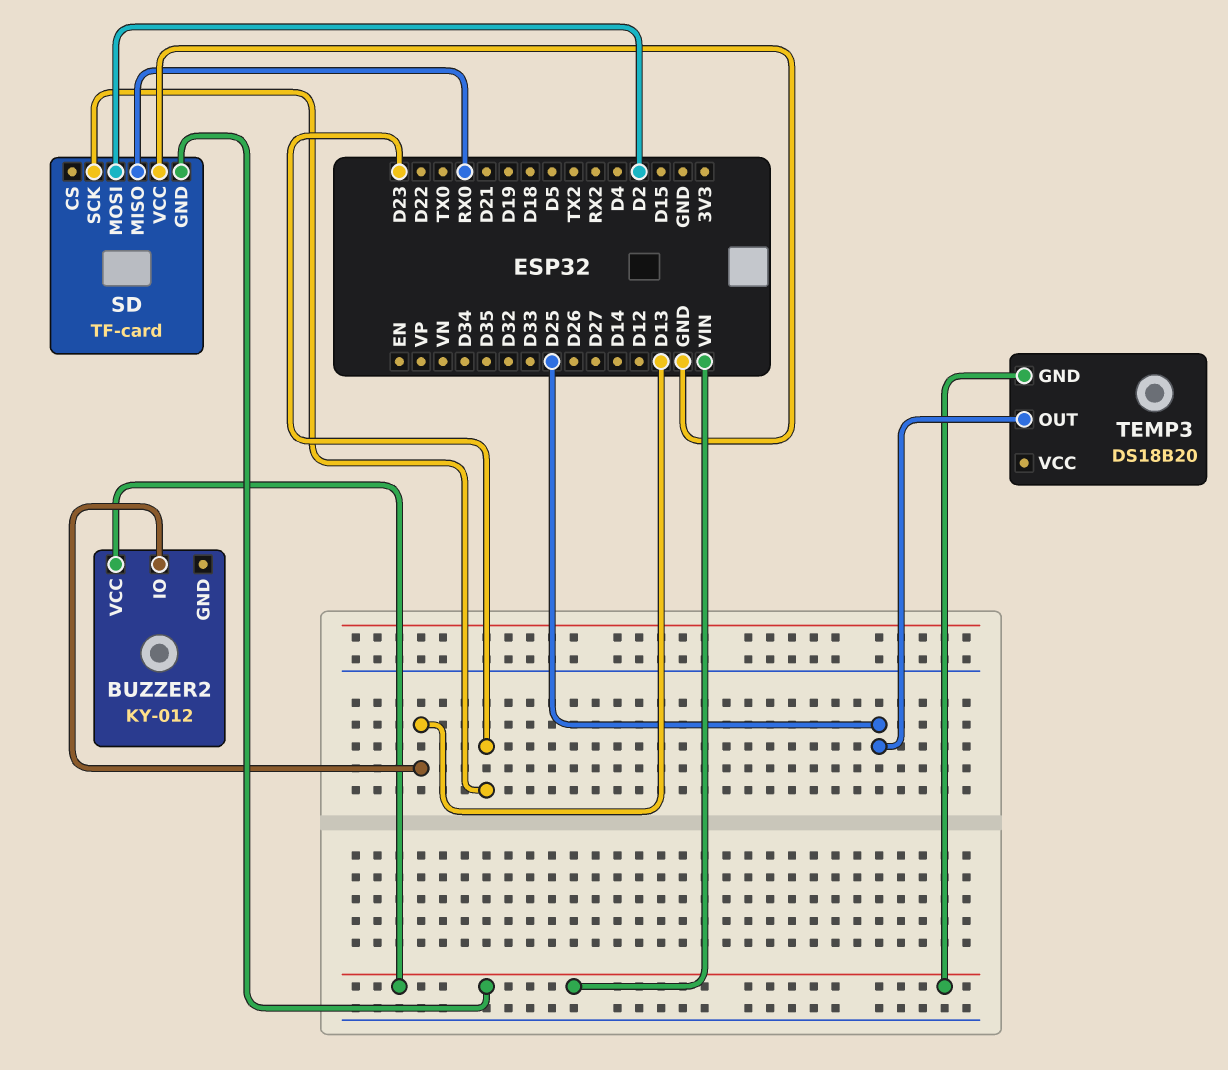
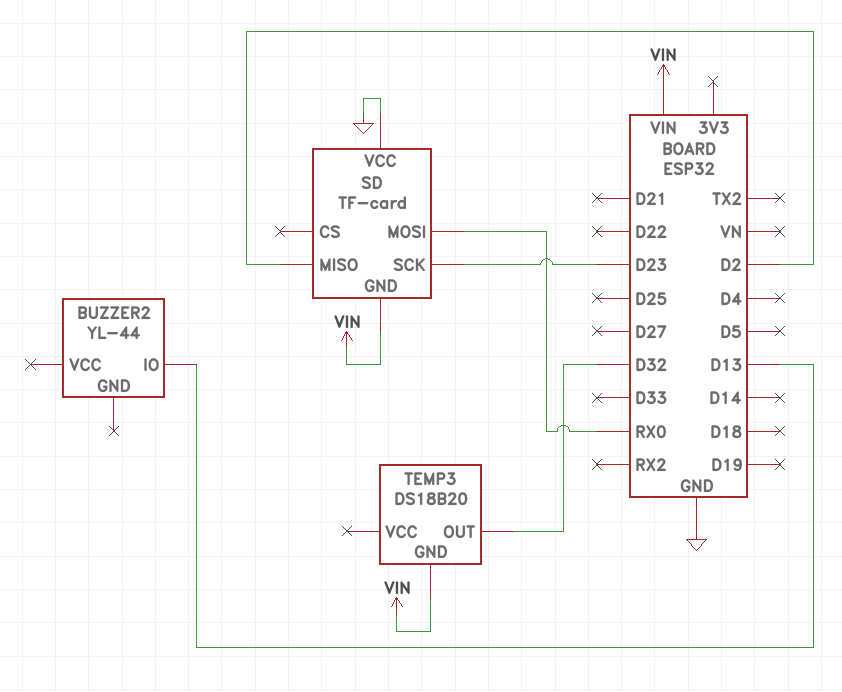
BUZZER2: KY-012 -> YL-44
BUZZER2 pin VCC: VIN -> none
SD pin MISO: RX0 -> D2
SD pin MOSI: D2 -> RX0
TEMP3 pin OUT: D25 -> D32

